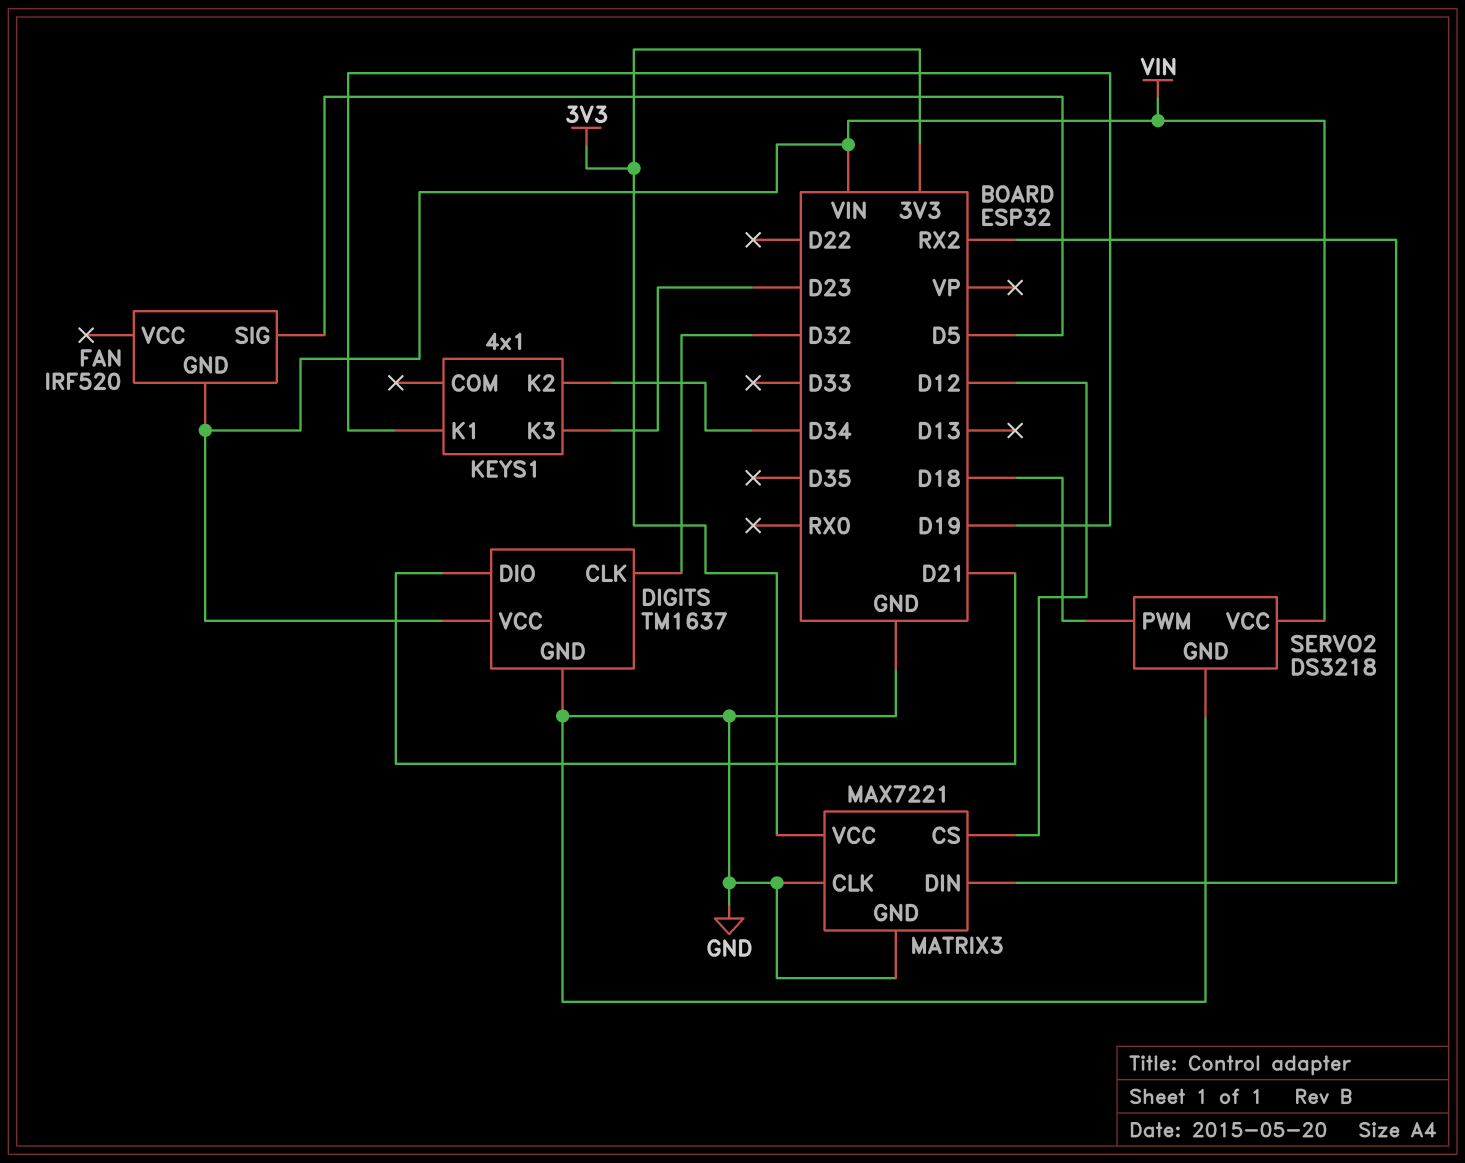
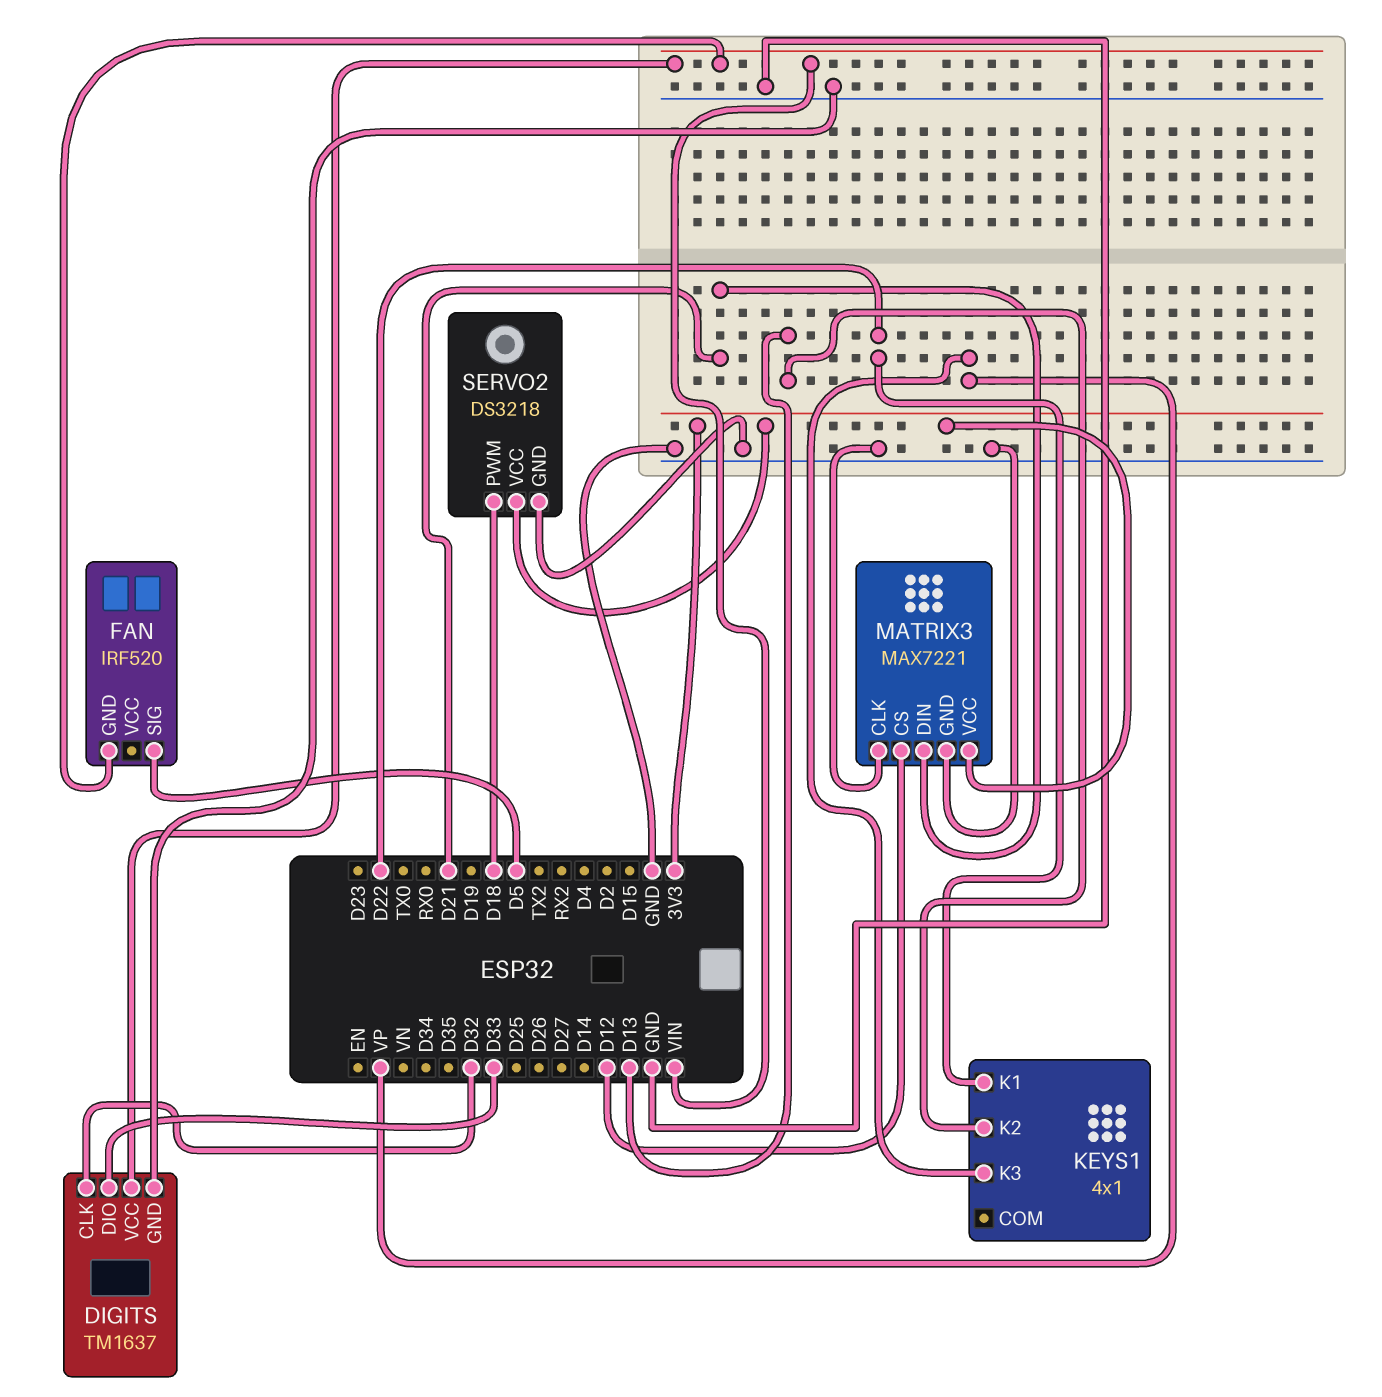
DIGITS pin DIO: D21 -> D33
KEYS1 pin K1: D19 -> D22
KEYS1 pin K2: D34 -> D13
KEYS1 pin K3: D23 -> VP
MATRIX3 pin DIN: RX2 -> D21
SERVO2 pin VCC: VIN -> 3V3

